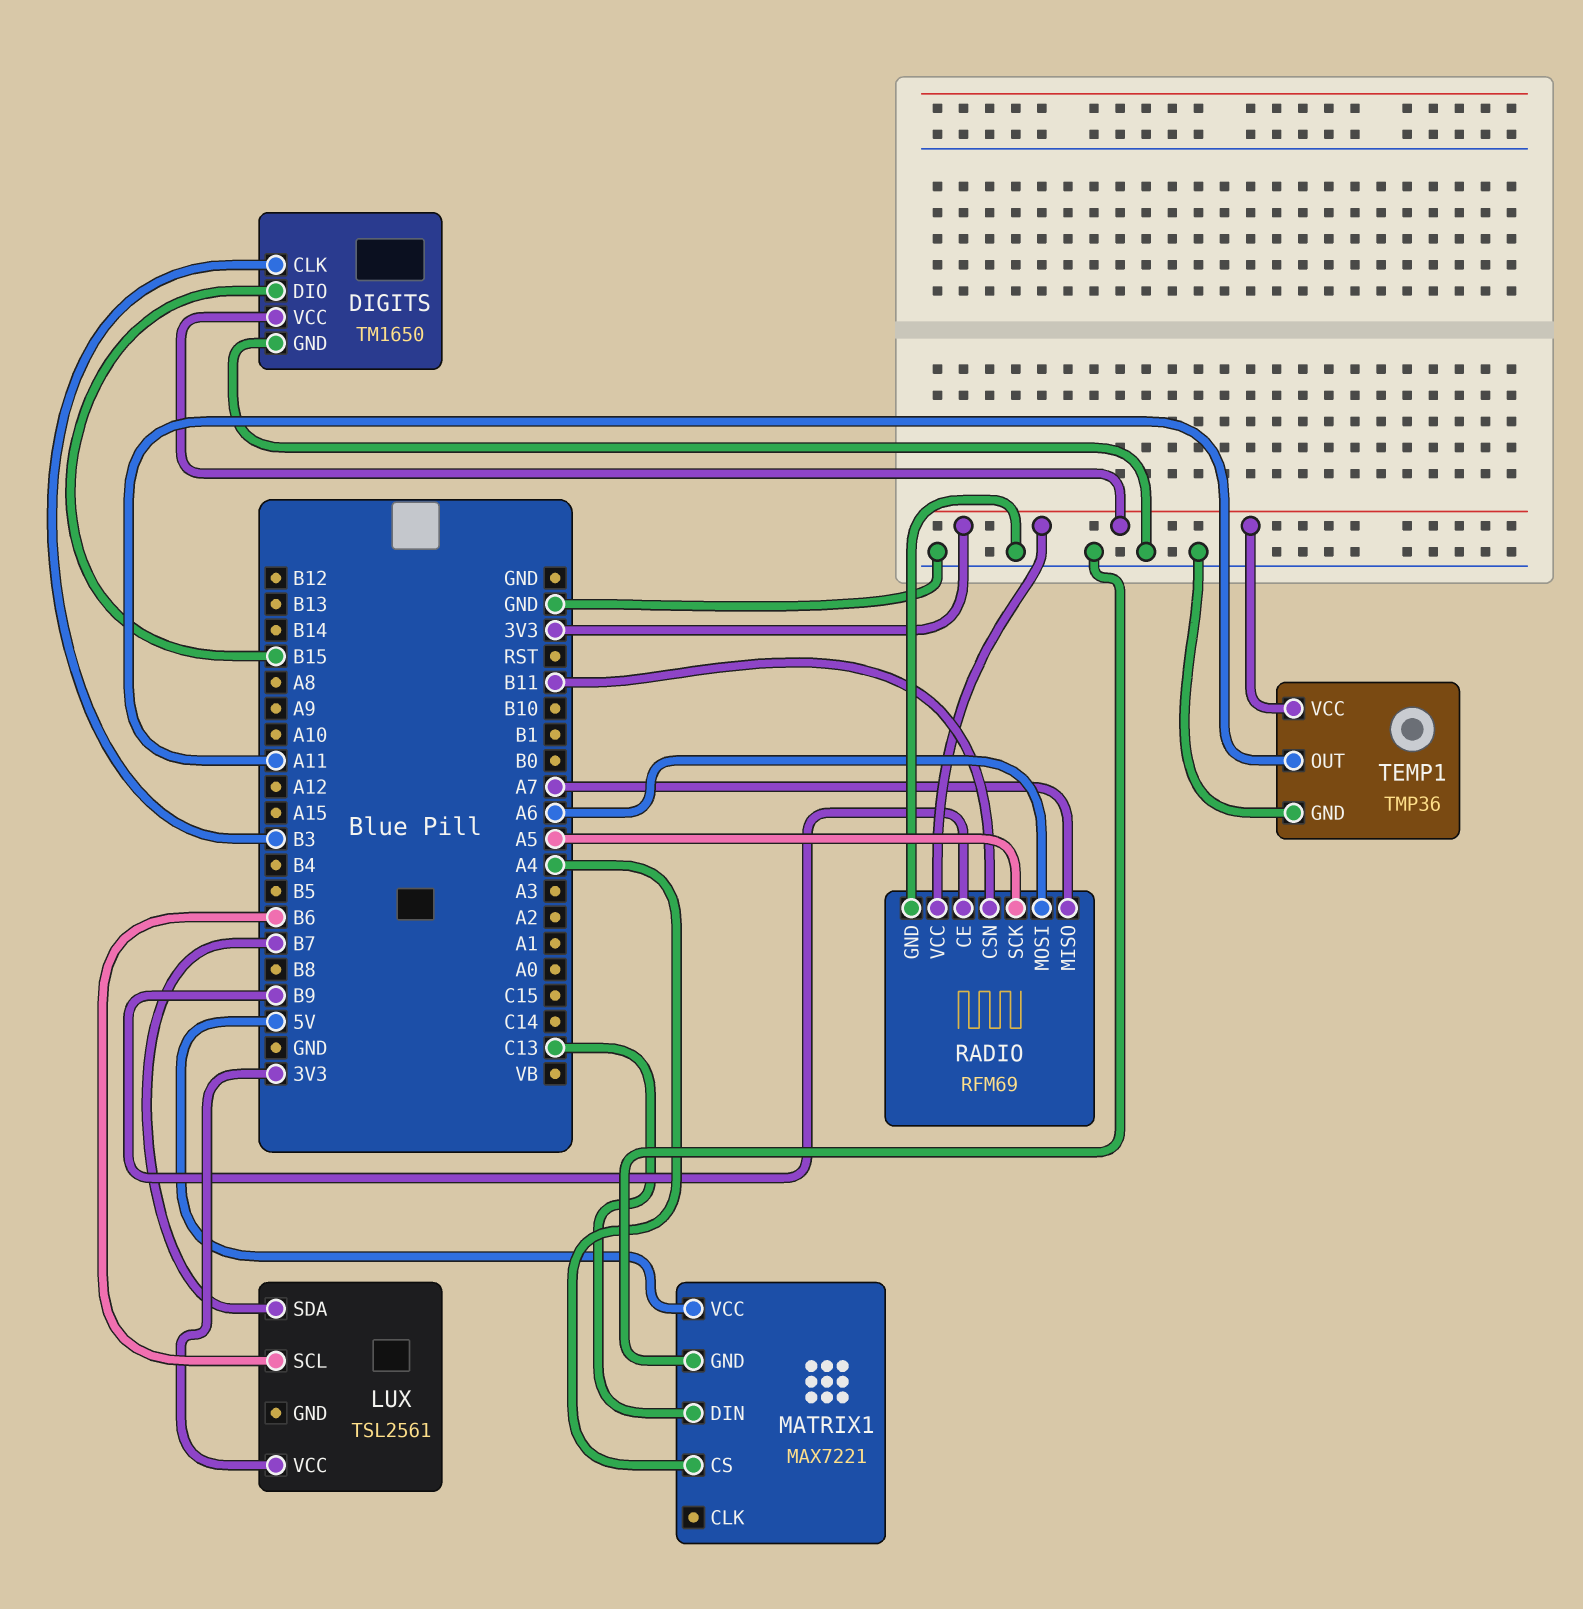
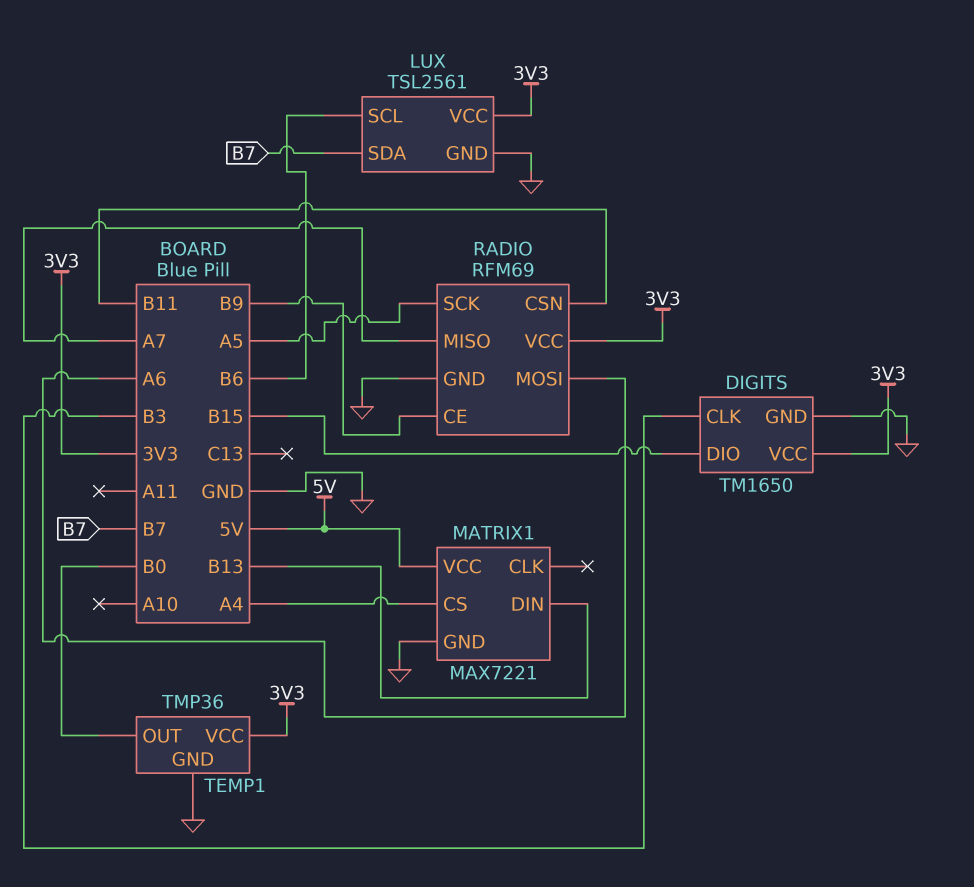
LUX pin GND: none -> GND
MATRIX1 pin DIN: C13 -> B13
TEMP1 pin OUT: A11 -> B0

